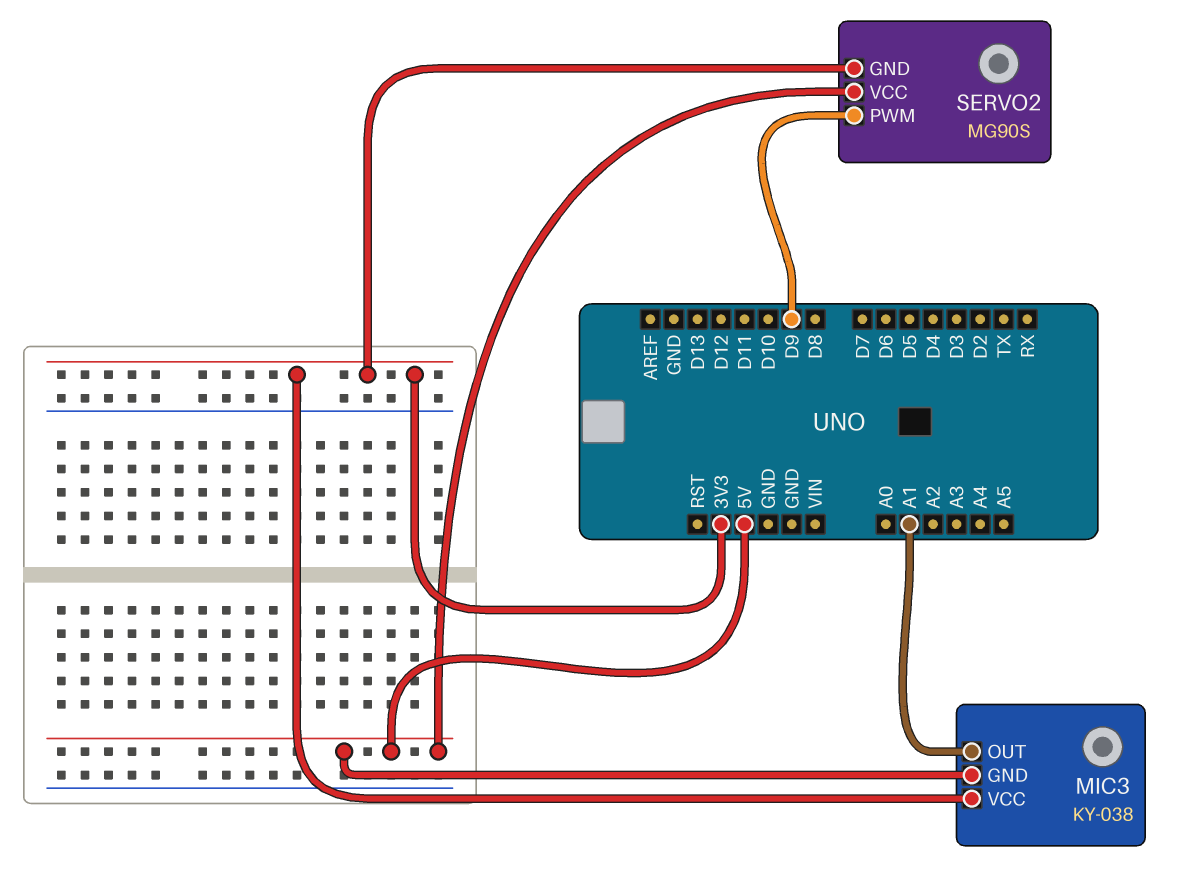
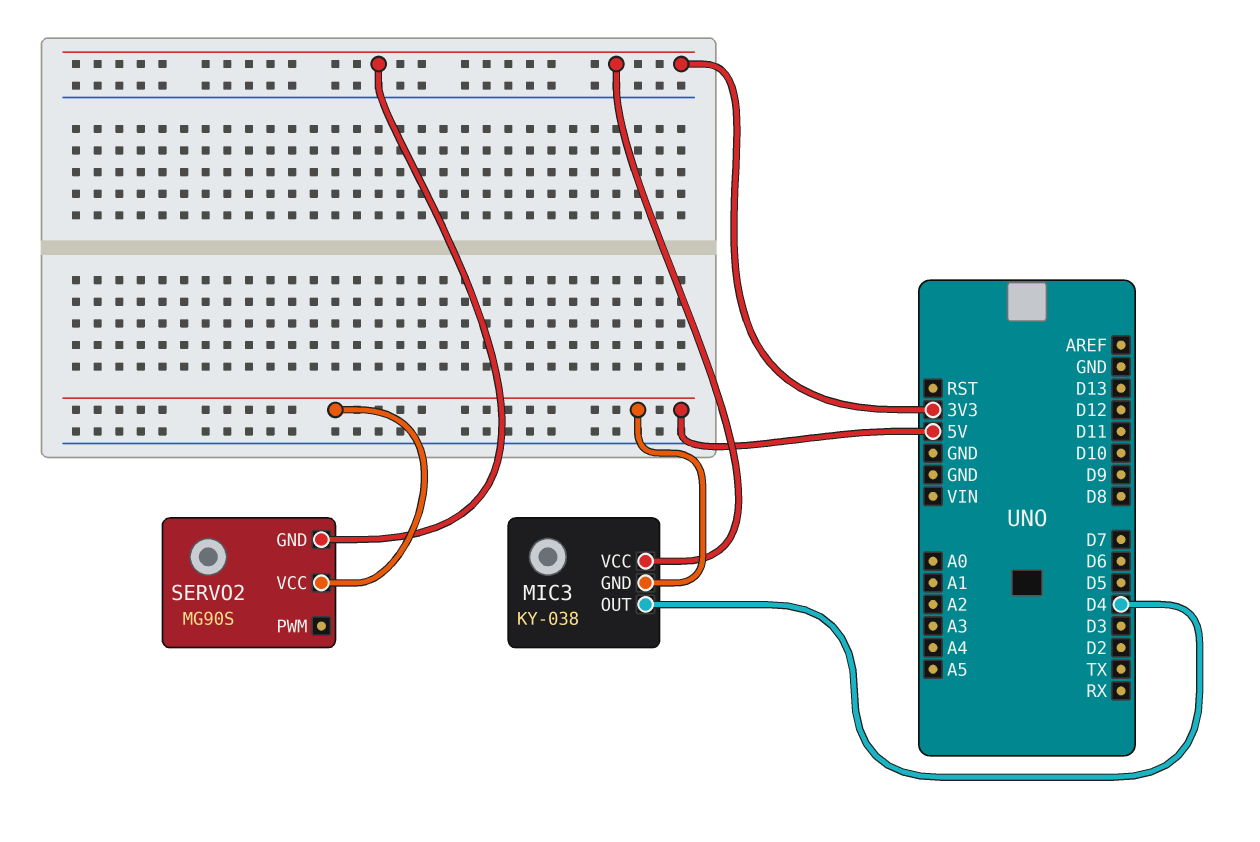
MIC3 pin OUT: A1 -> D4
SERVO2 pin PWM: D9 -> none

